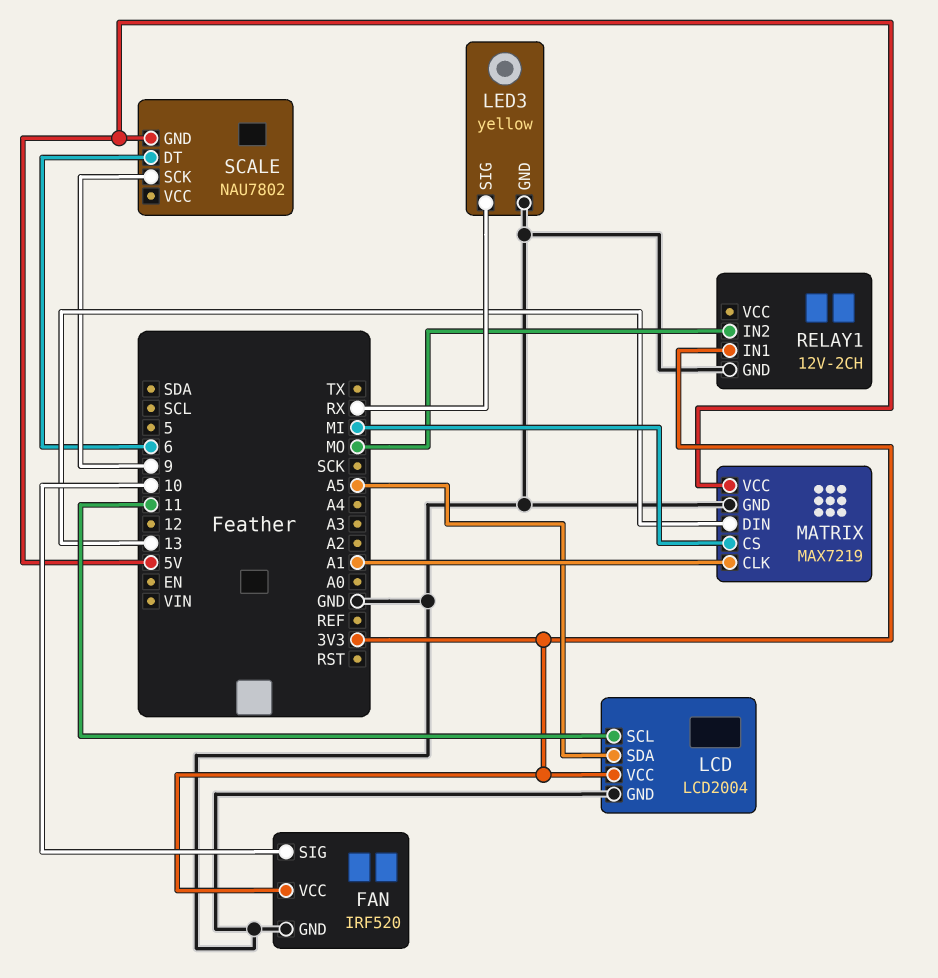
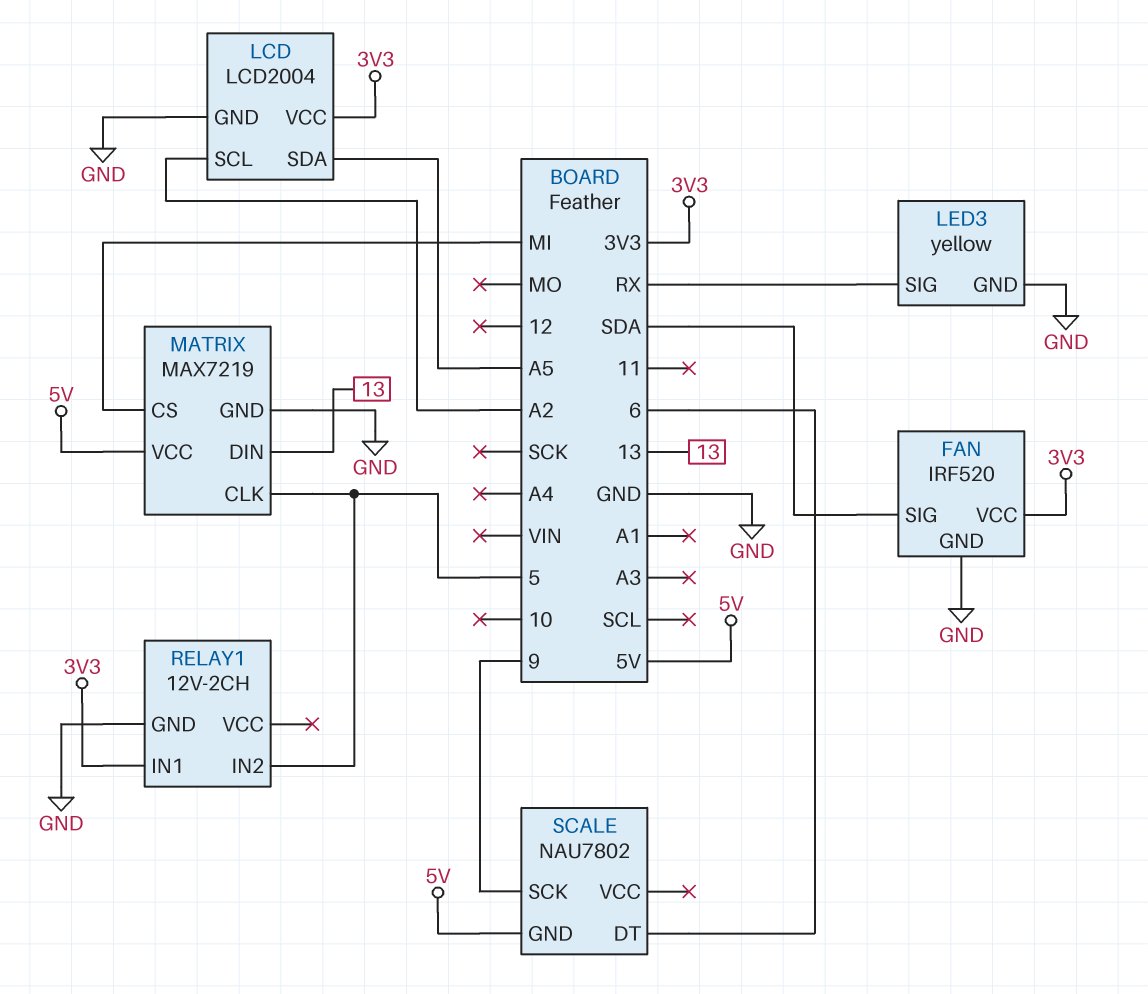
FAN pin SIG: 10 -> SDA
LCD pin SCL: 11 -> A2
MATRIX pin CLK: A1 -> 5
RELAY1 pin IN2: MO -> 5

